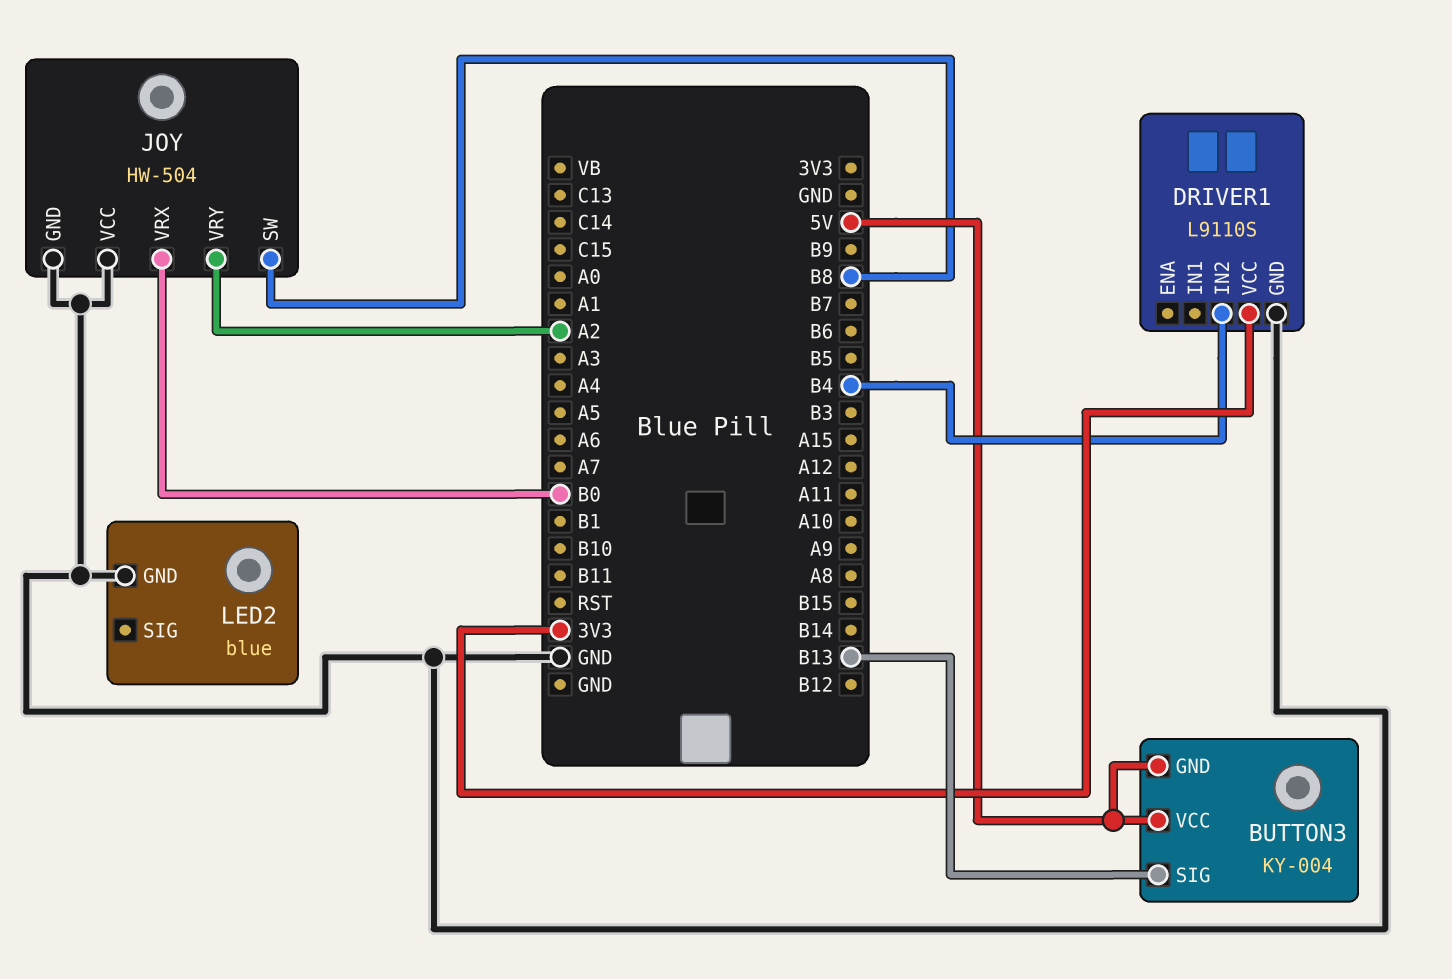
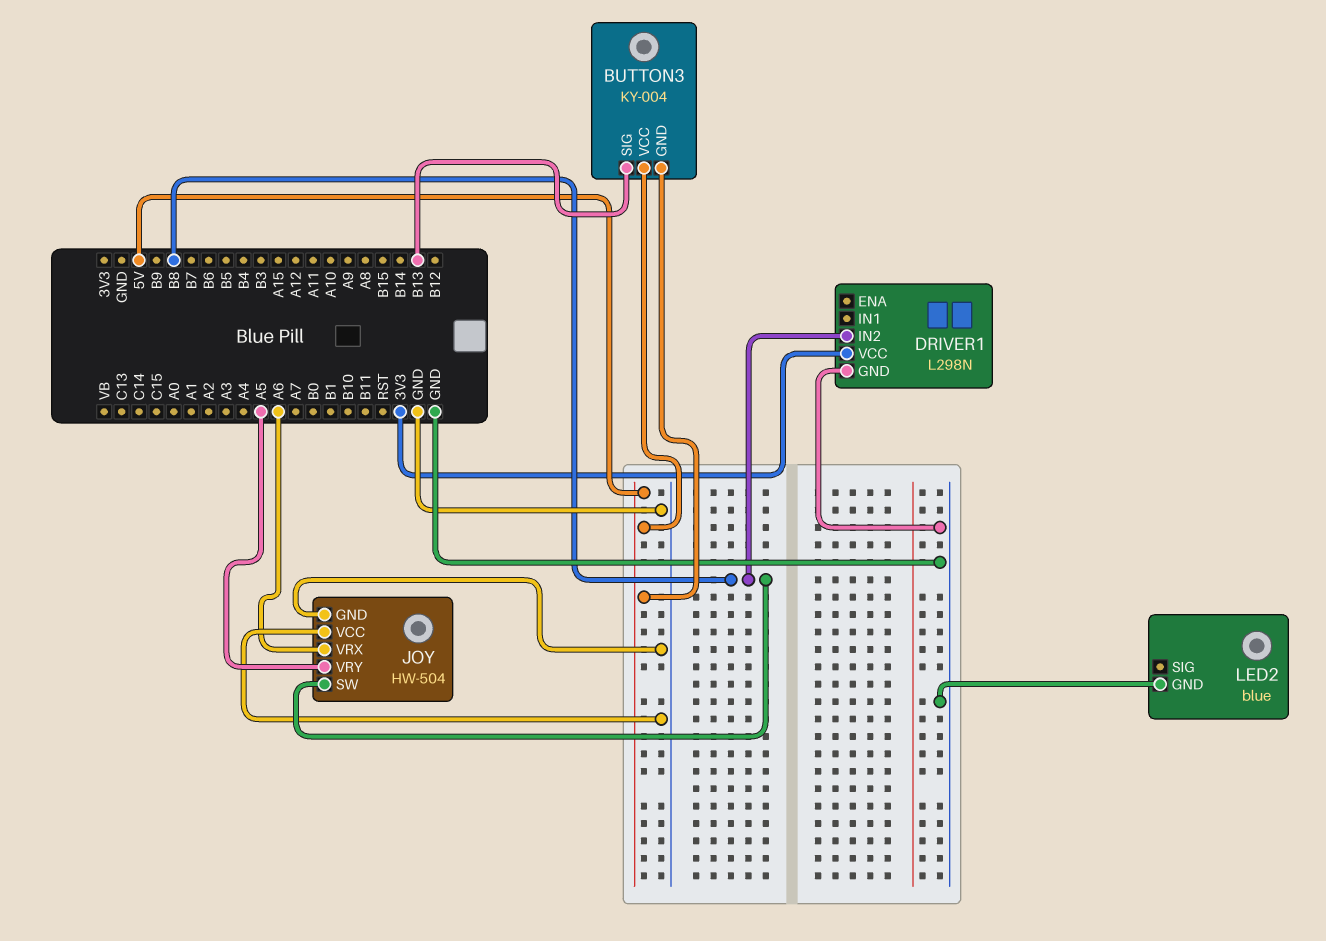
DRIVER1: L9110S -> L298N
DRIVER1 pin IN2: B4 -> B8
JOY pin VRX: B0 -> A6
JOY pin VRY: A2 -> A5

